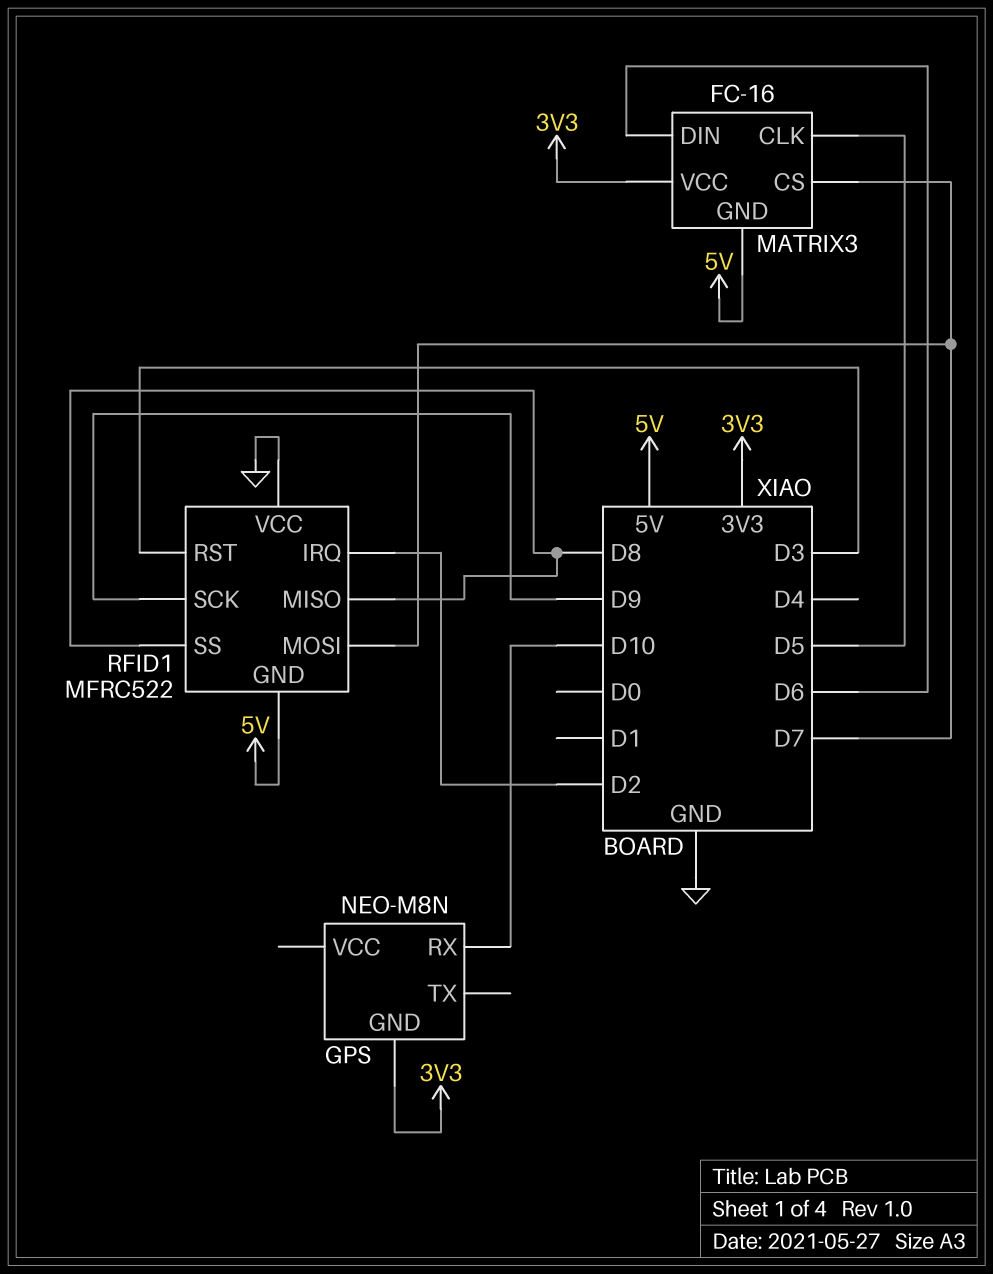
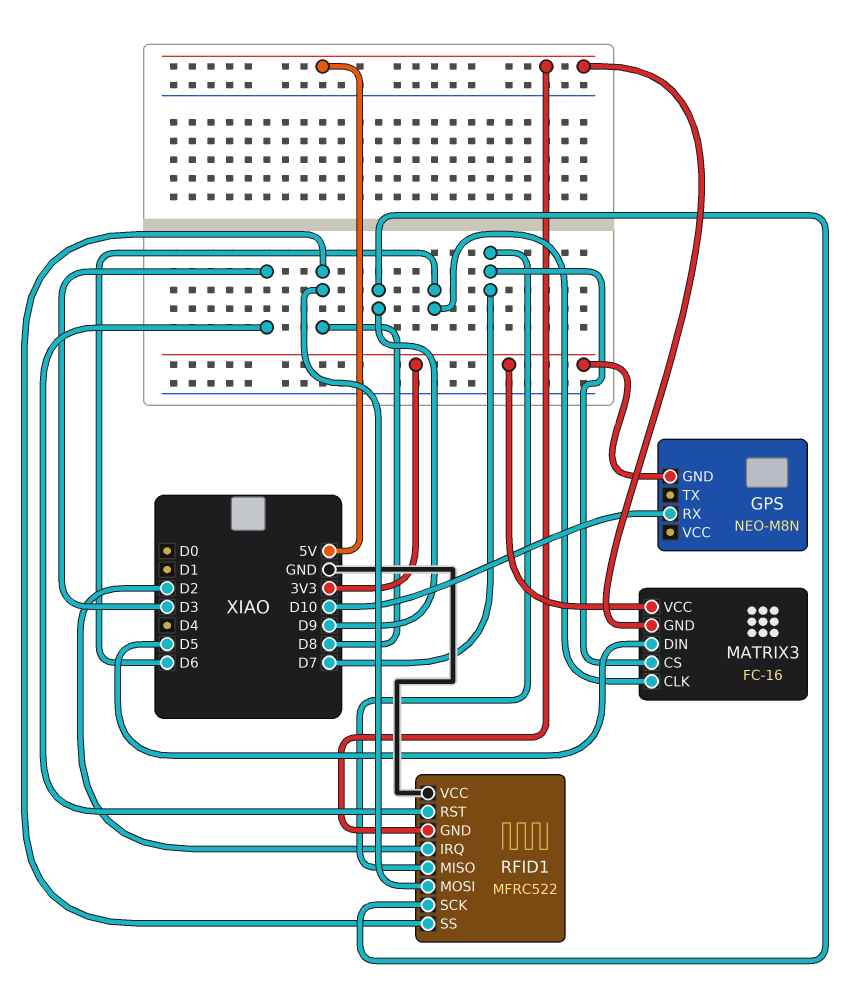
MATRIX3 pin CLK: D5 -> D6
MATRIX3 pin DIN: D6 -> D5
RFID1 pin MISO: D8 -> D7
RFID1 pin MOSI: D7 -> D8

